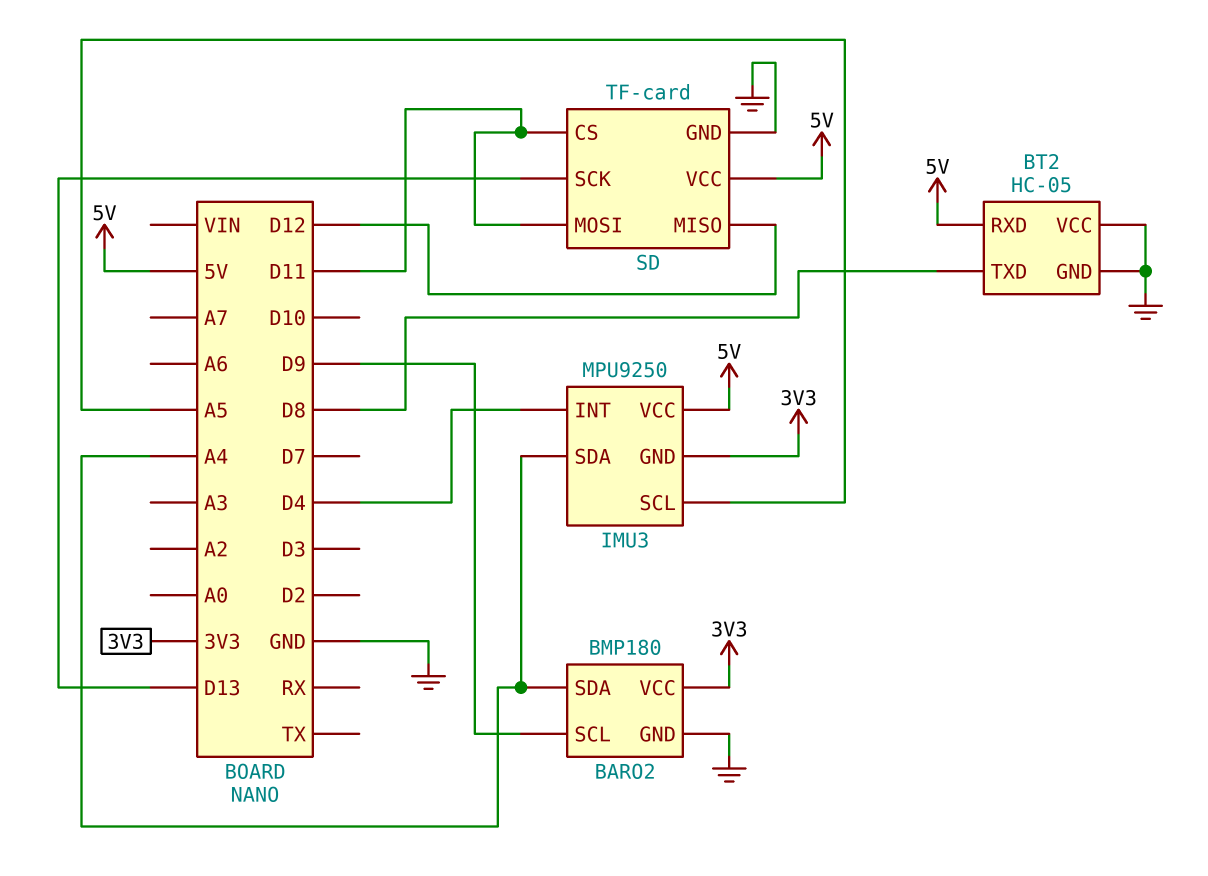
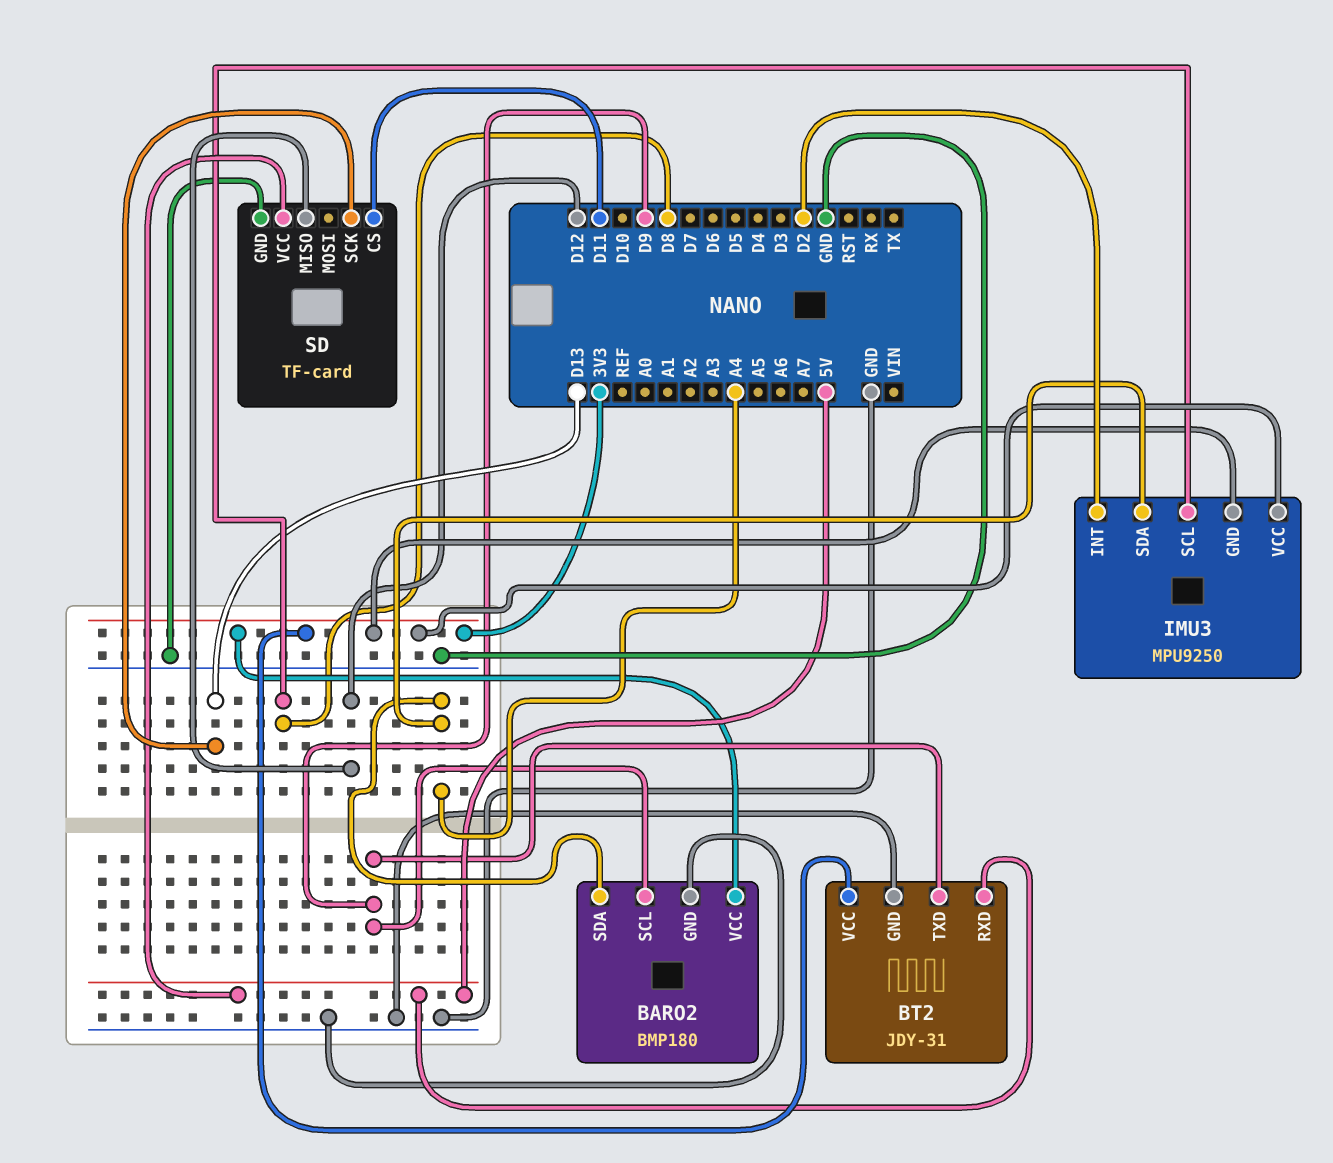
BT2: HC-05 -> JDY-31
BT2 pin TXD: D8 -> D9
BT2 pin VCC: GND -> 3V3
IMU3 pin INT: D4 -> D2
IMU3 pin SCL: A5 -> D8
IMU3 pin VCC: 5V -> 3V3
SD pin MOSI: D11 -> none

